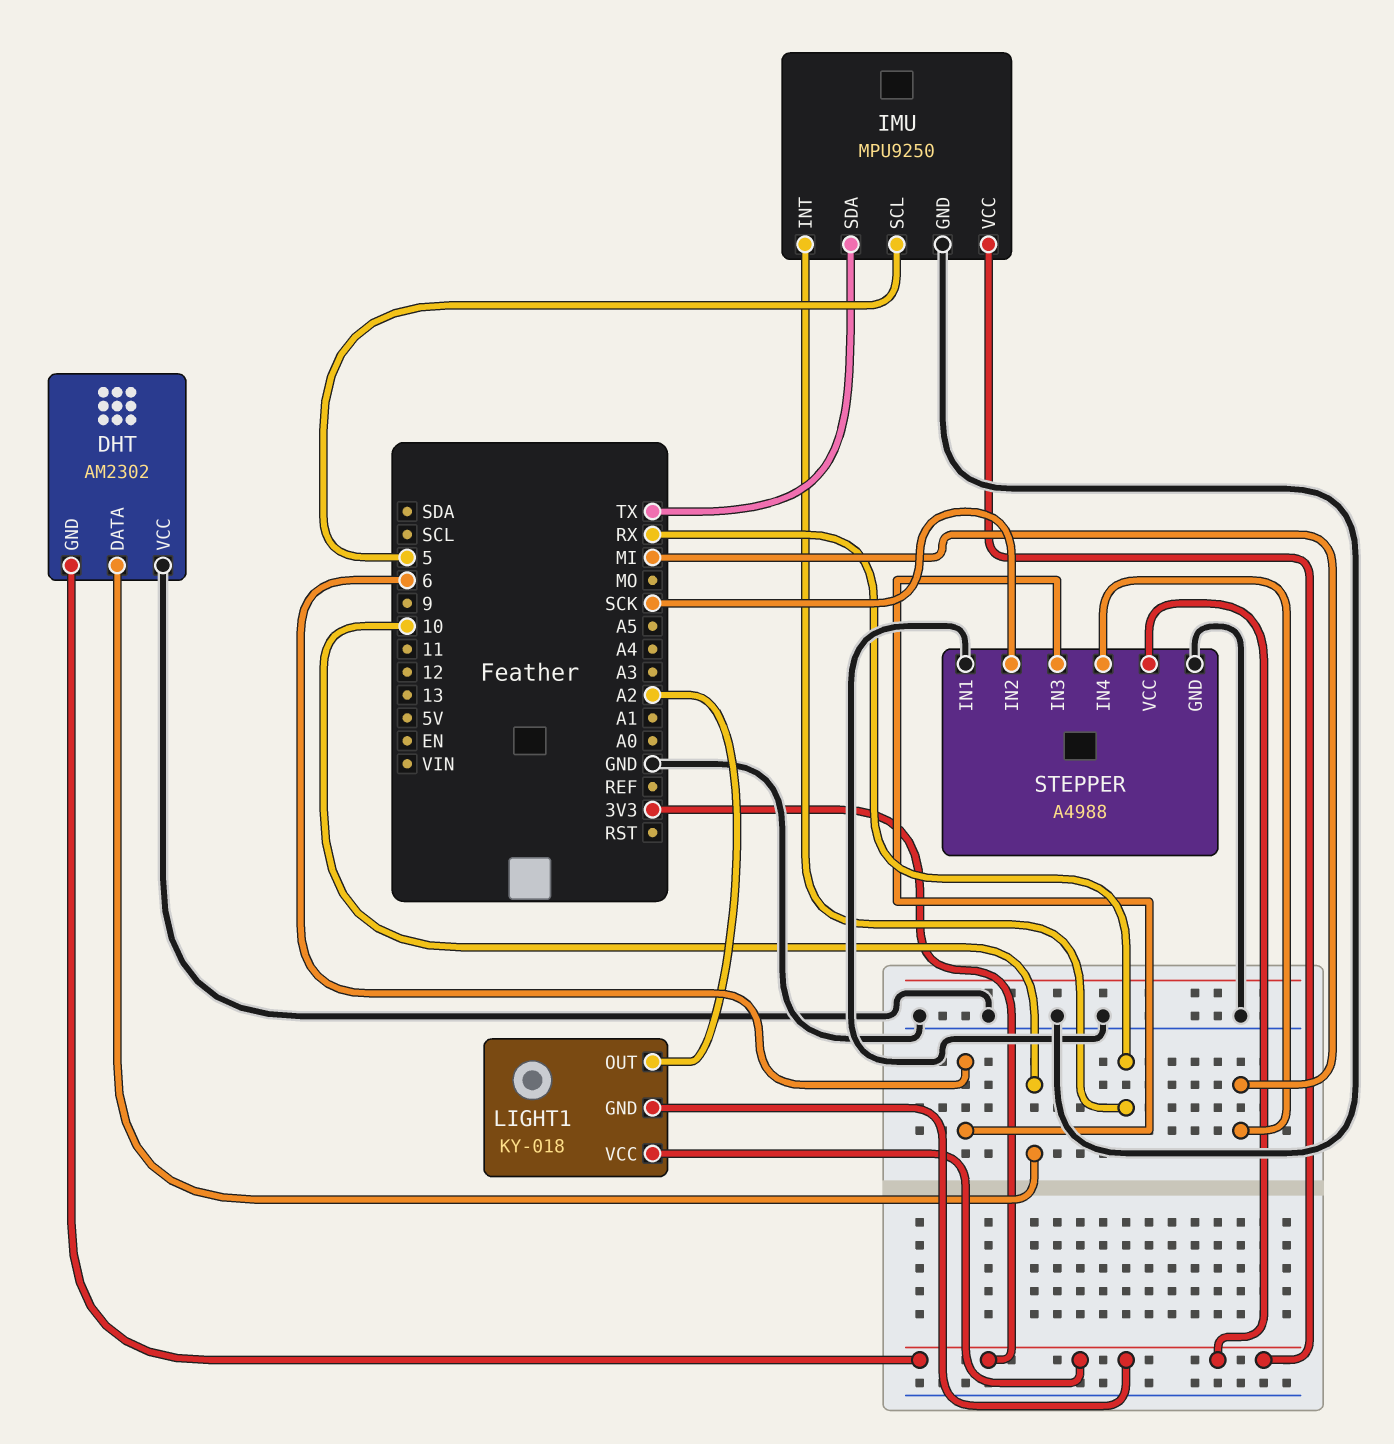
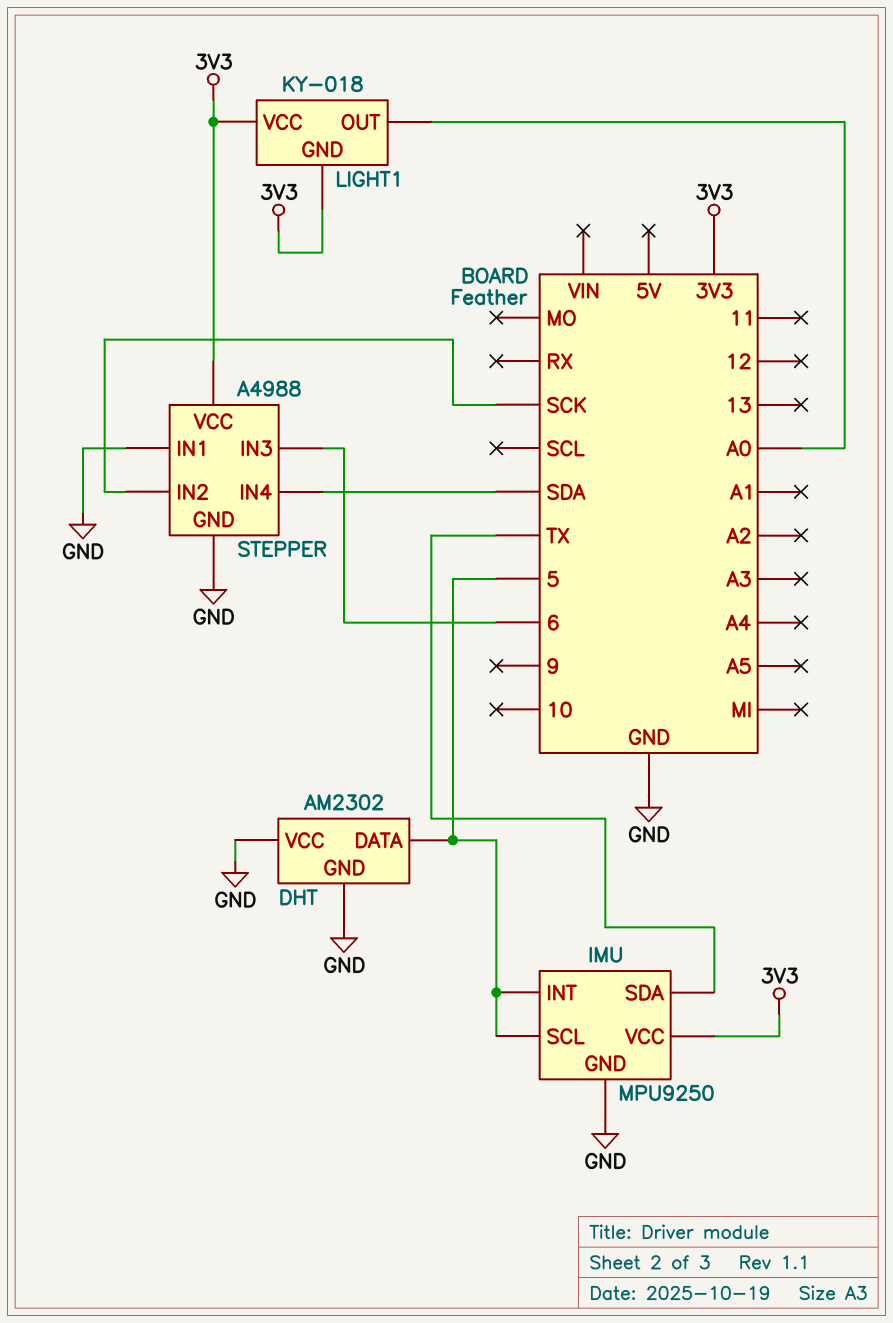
DHT pin DATA: 10 -> 5
DHT pin GND: 3V3 -> GND
IMU pin INT: RX -> 5
LIGHT1 pin OUT: A2 -> A0
STEPPER pin IN4: MI -> SDA

